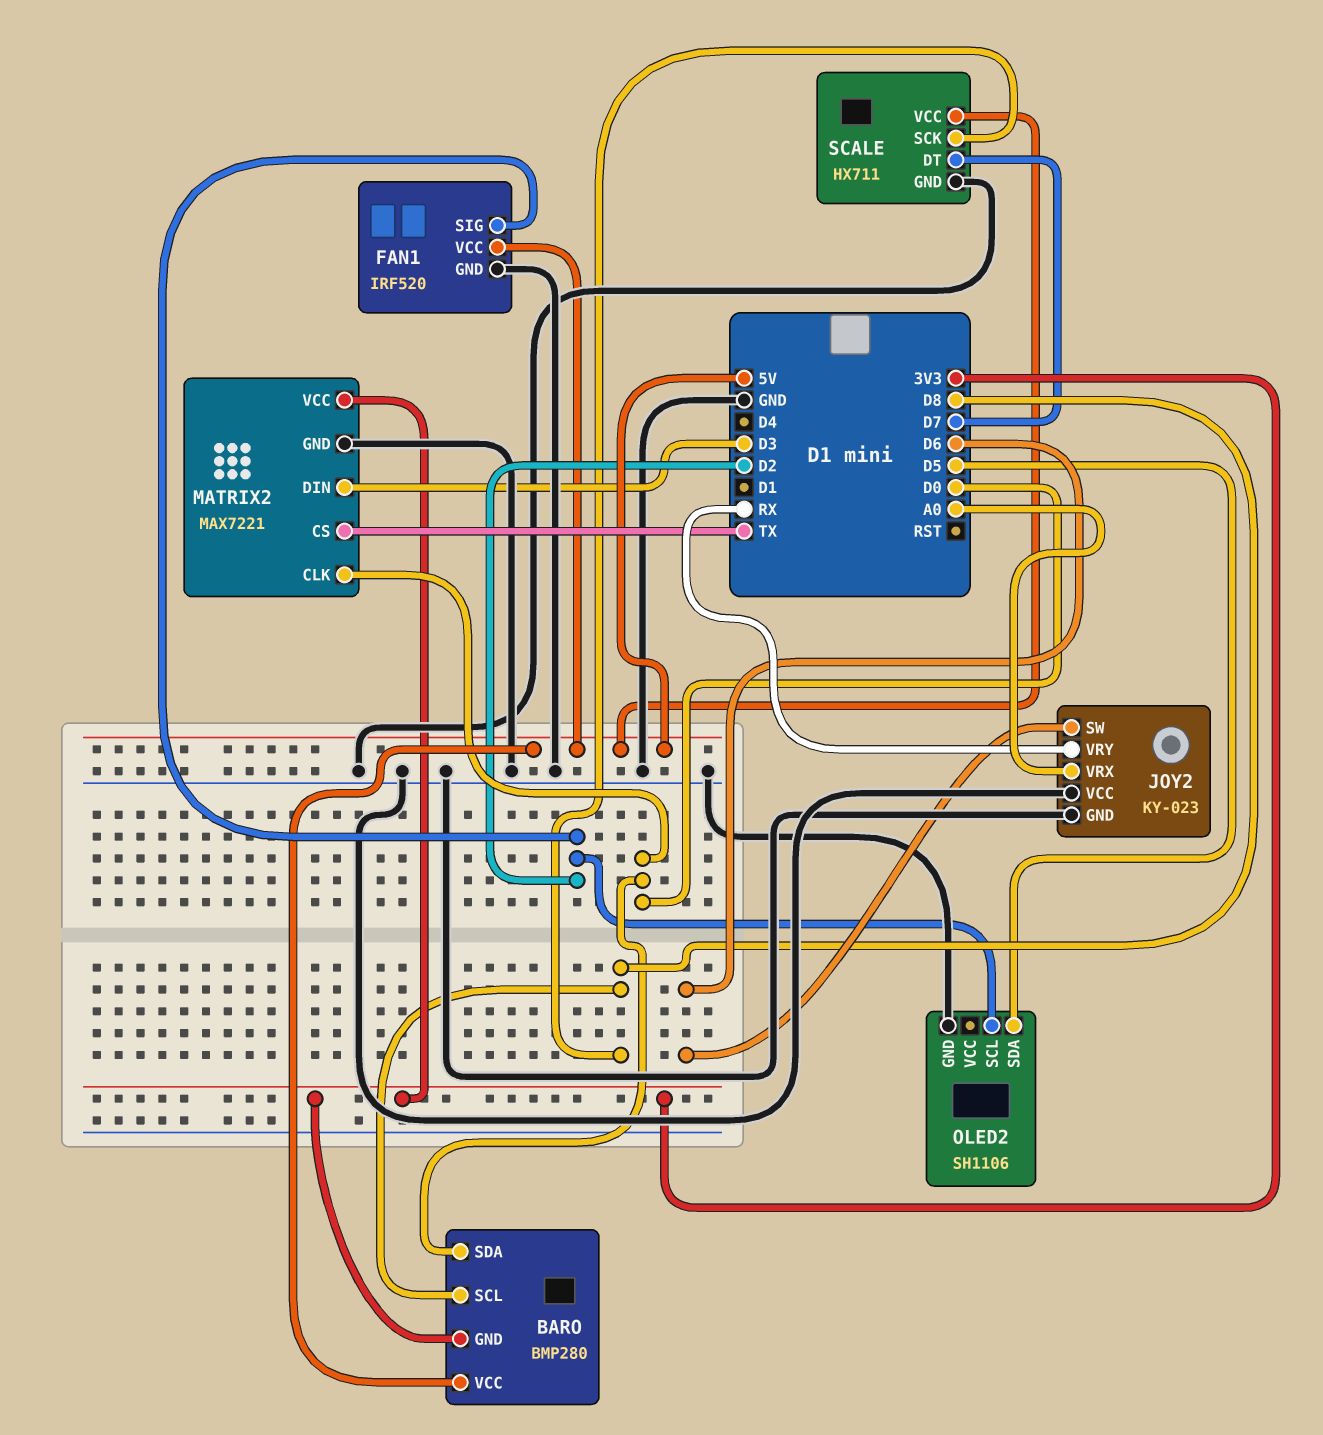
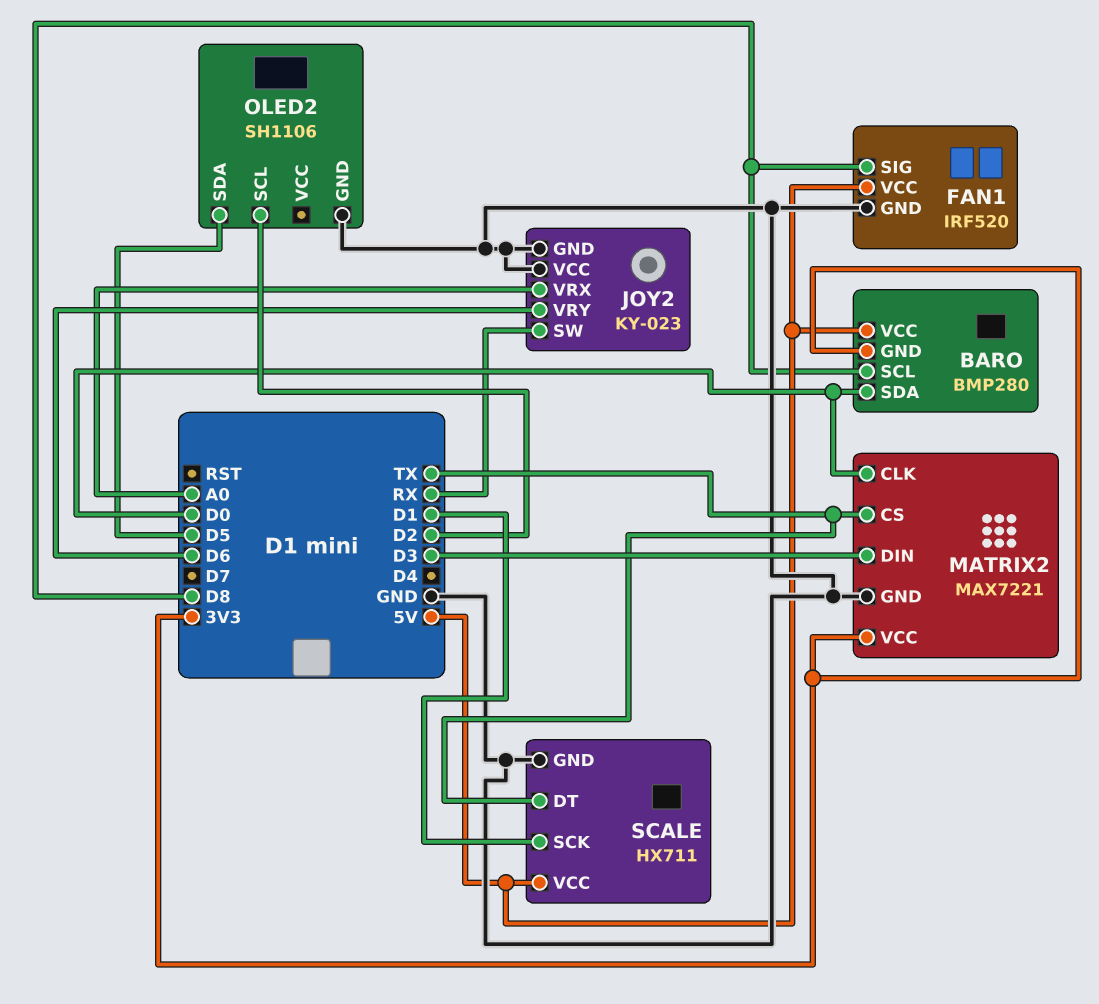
FAN1 pin SIG: D2 -> D8
JOY2 pin SW: D6 -> RX
JOY2 pin VRY: RX -> D6
SCALE pin DT: D7 -> TX
SCALE pin SCK: D8 -> D1

